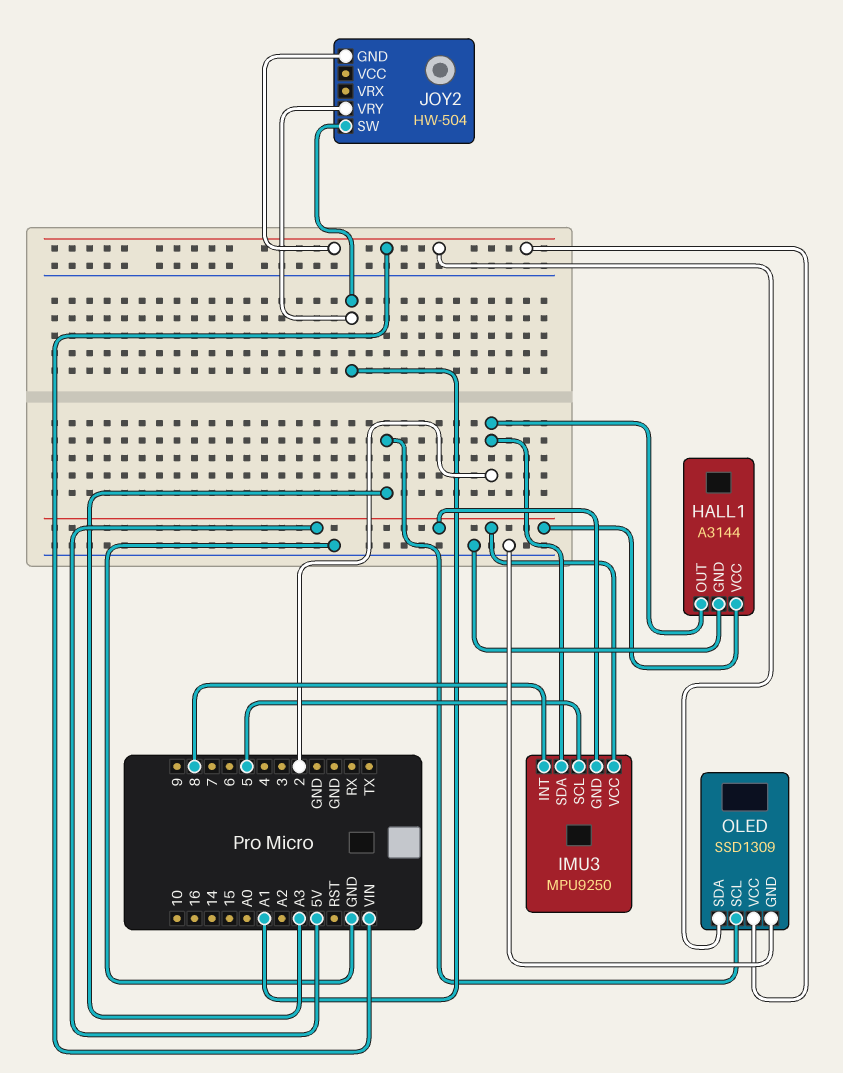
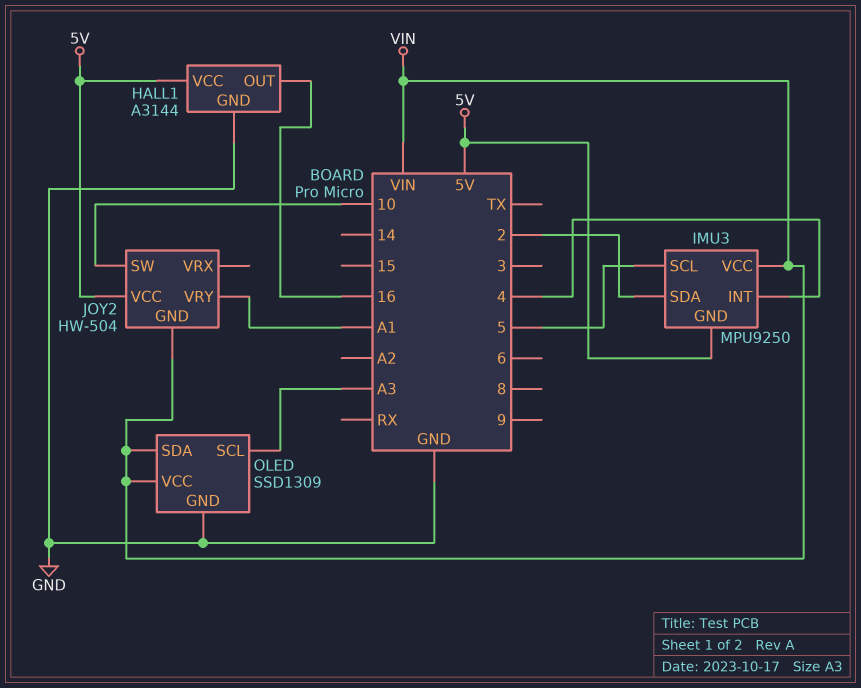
HALL1 pin OUT: 2 -> 16
IMU3 pin INT: 8 -> 4
IMU3 pin VCC: 5V -> VIN
JOY2 pin SW: A1 -> 10
JOY2 pin VCC: none -> 5V

